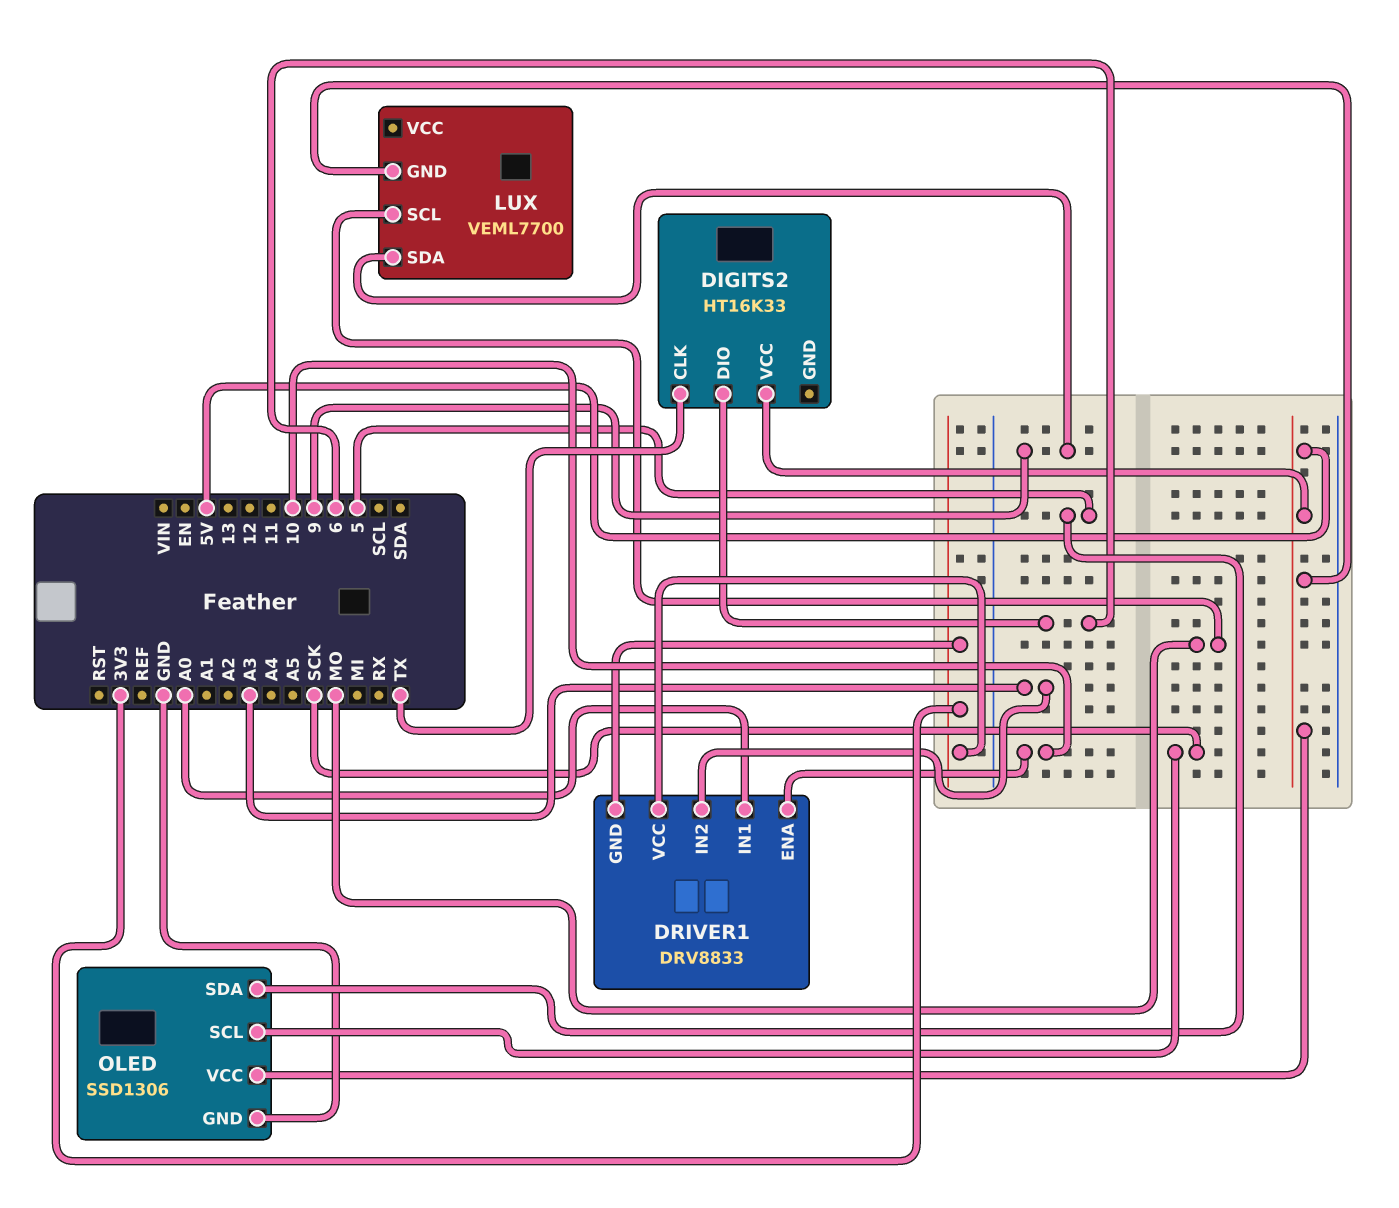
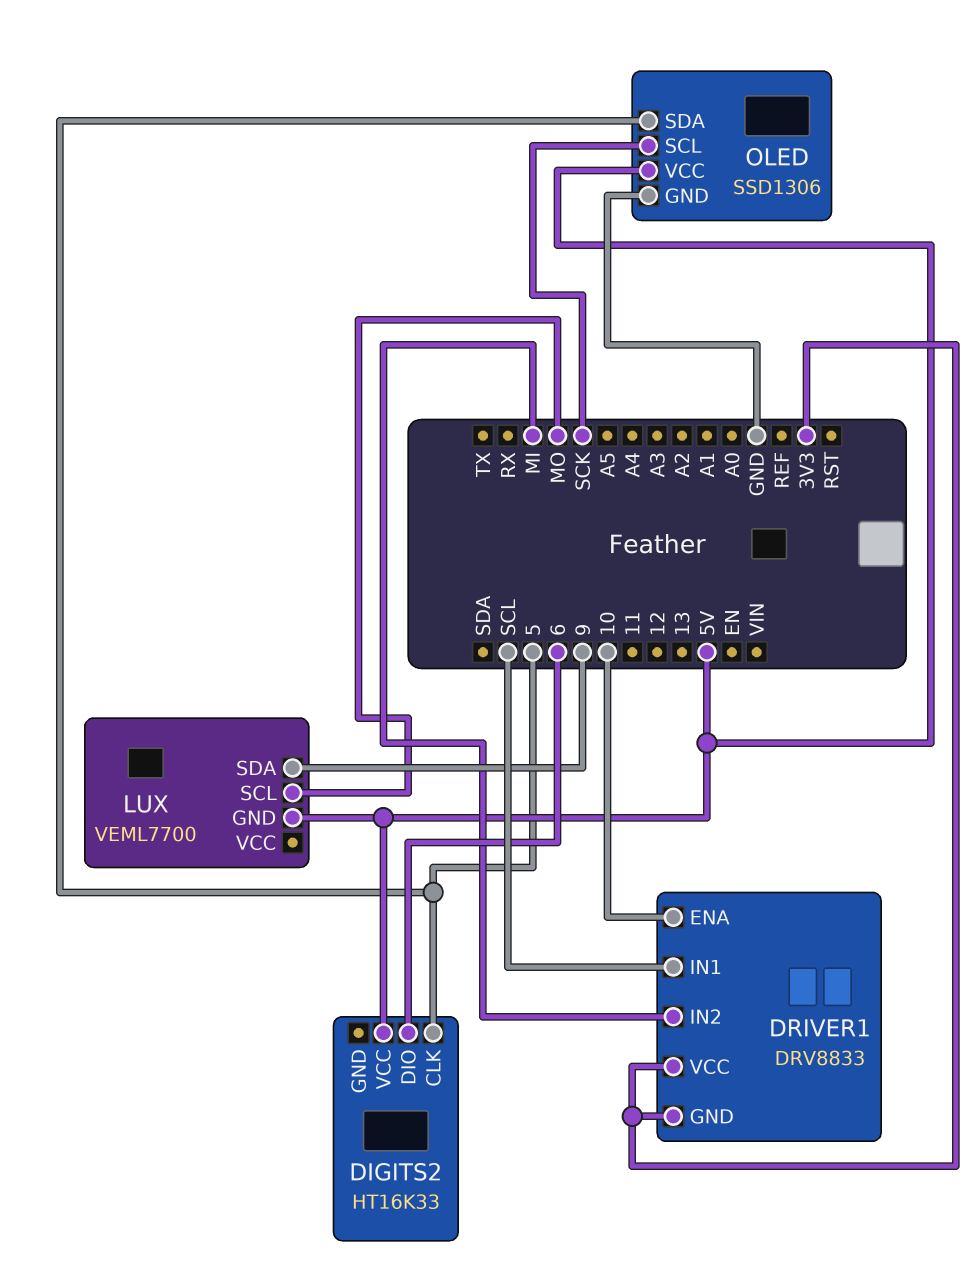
DIGITS2 pin CLK: TX -> 5
DRIVER1 pin IN1: A0 -> SCL
DRIVER1 pin IN2: A3 -> MI

